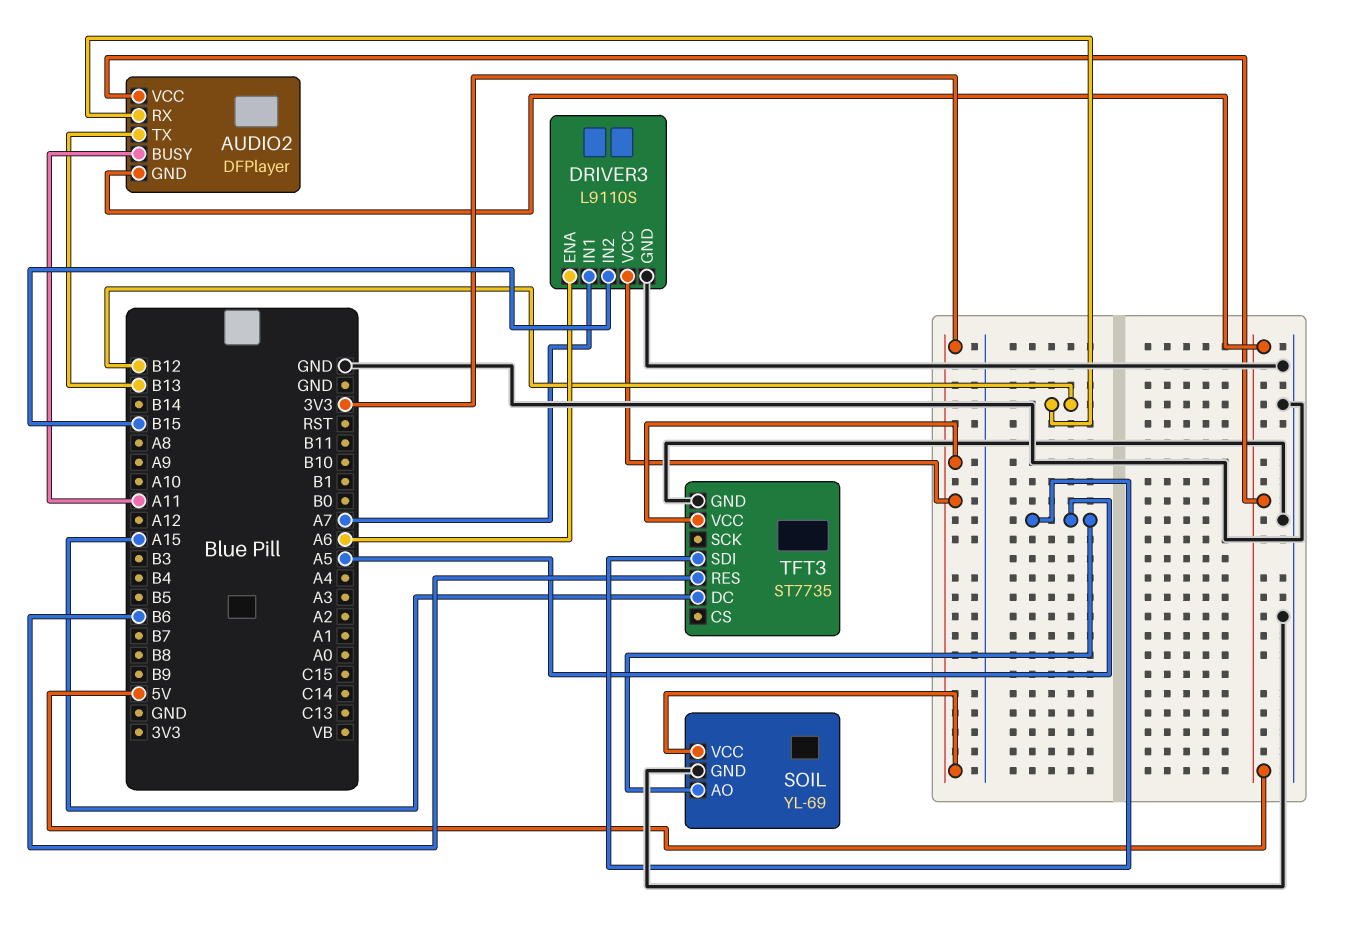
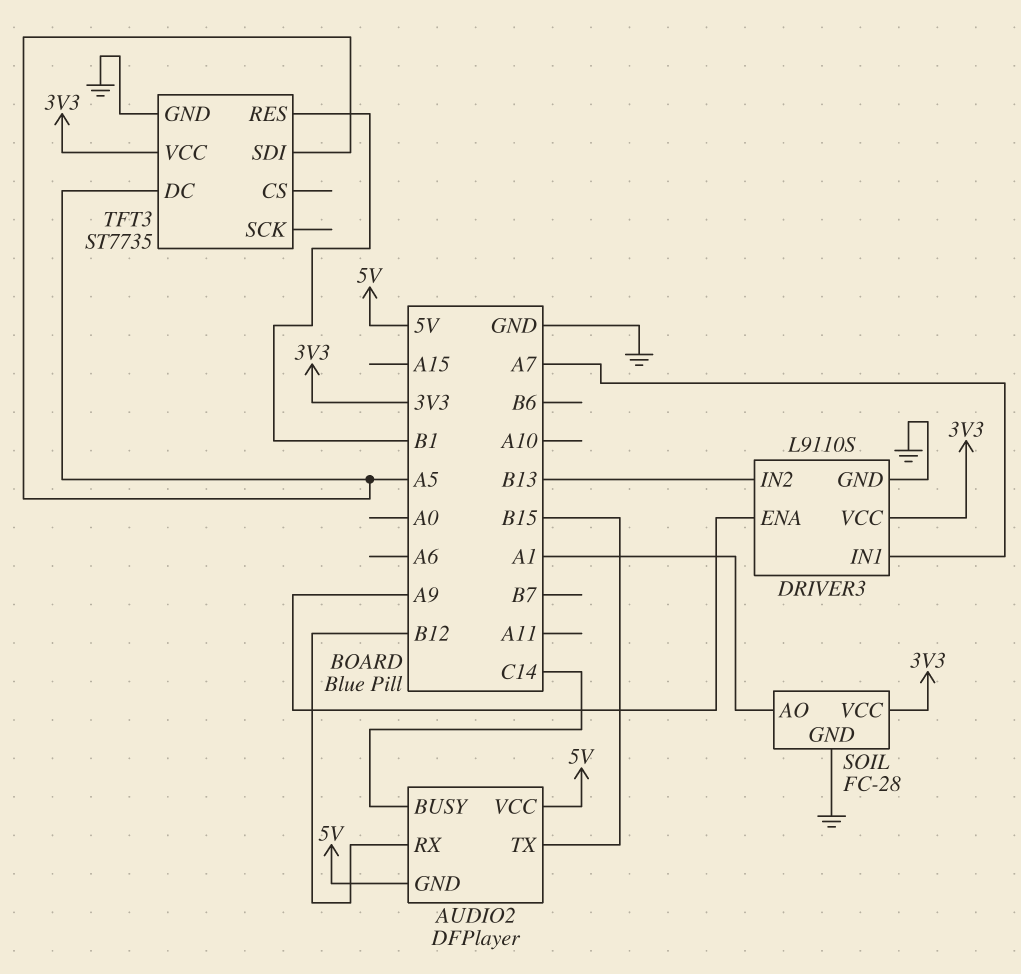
AUDIO2 pin BUSY: A11 -> C14
AUDIO2 pin TX: B13 -> B15
DRIVER3 pin ENA: A6 -> A9
DRIVER3 pin IN2: B15 -> B13
SOIL: YL-69 -> FC-28
SOIL pin AO: A5 -> A1
TFT3 pin DC: A15 -> A5
TFT3 pin RES: B6 -> B1

